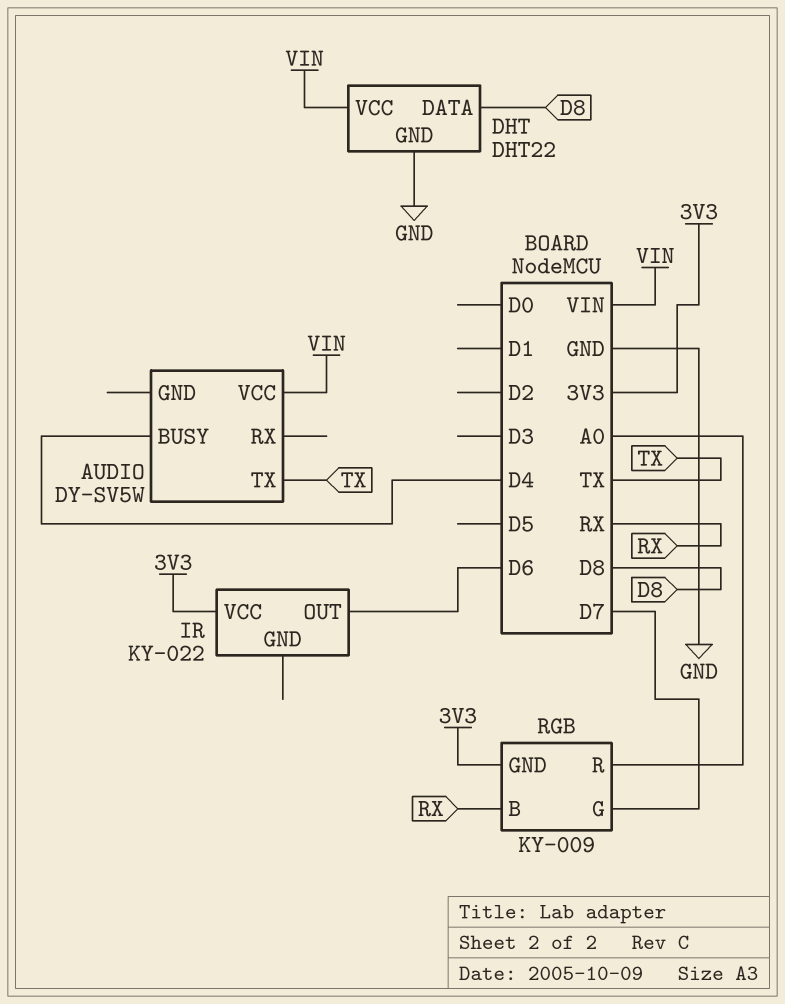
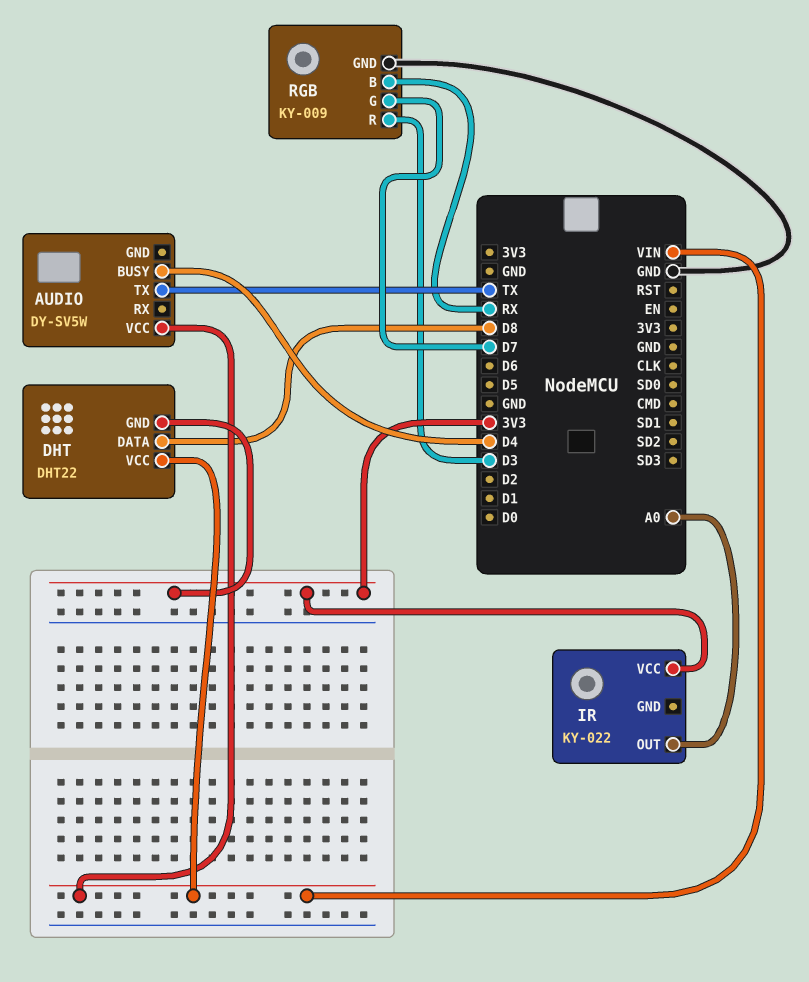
DHT pin GND: GND -> 3V3
IR pin OUT: D6 -> A0
RGB pin GND: 3V3 -> GND
RGB pin R: A0 -> D3

